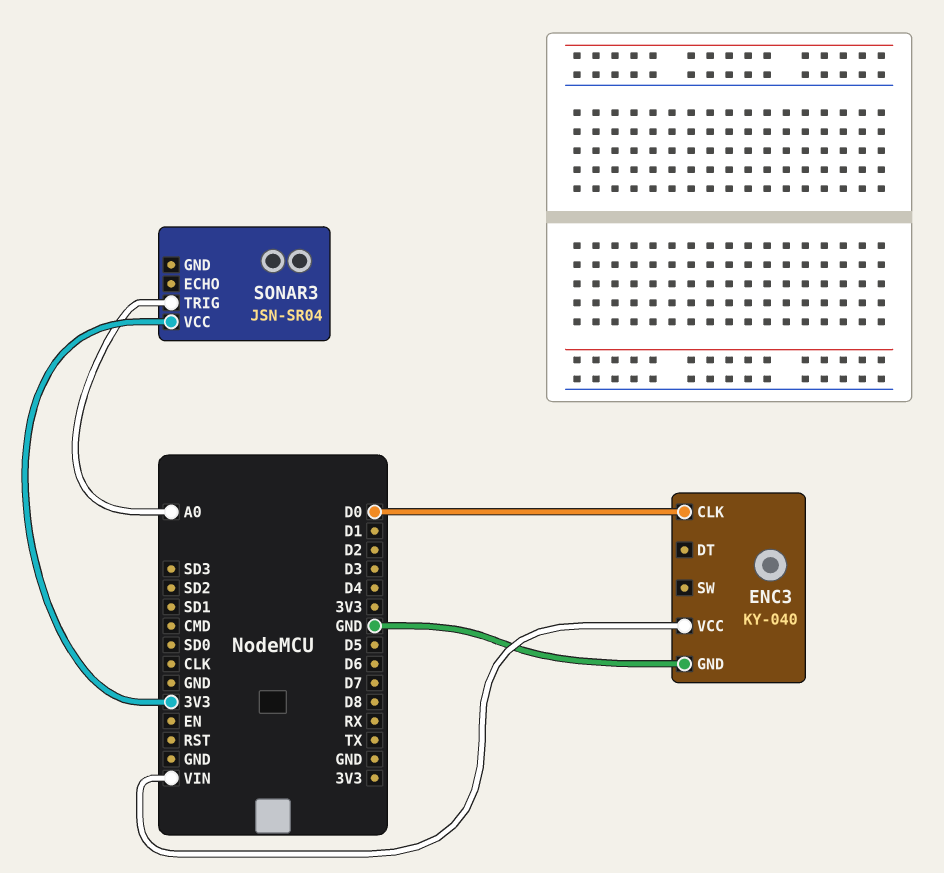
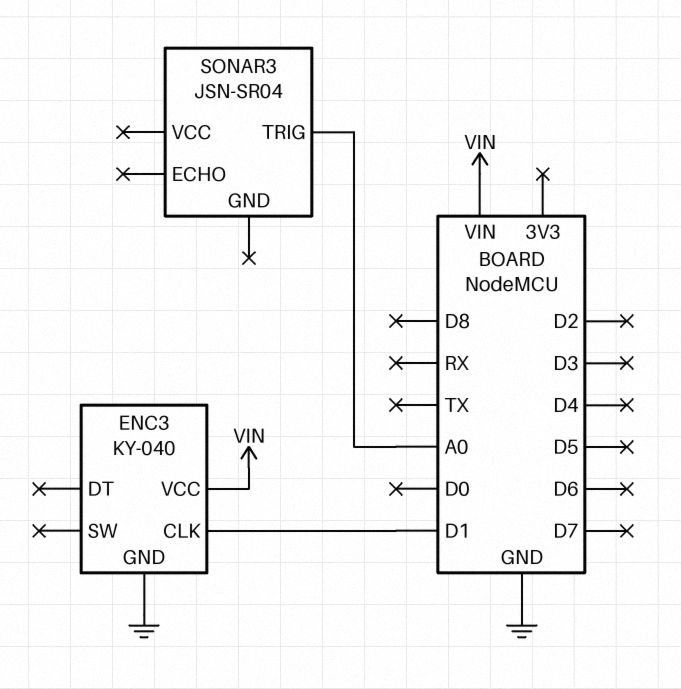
ENC3 pin CLK: D0 -> D1
SONAR3 pin VCC: 3V3 -> none

